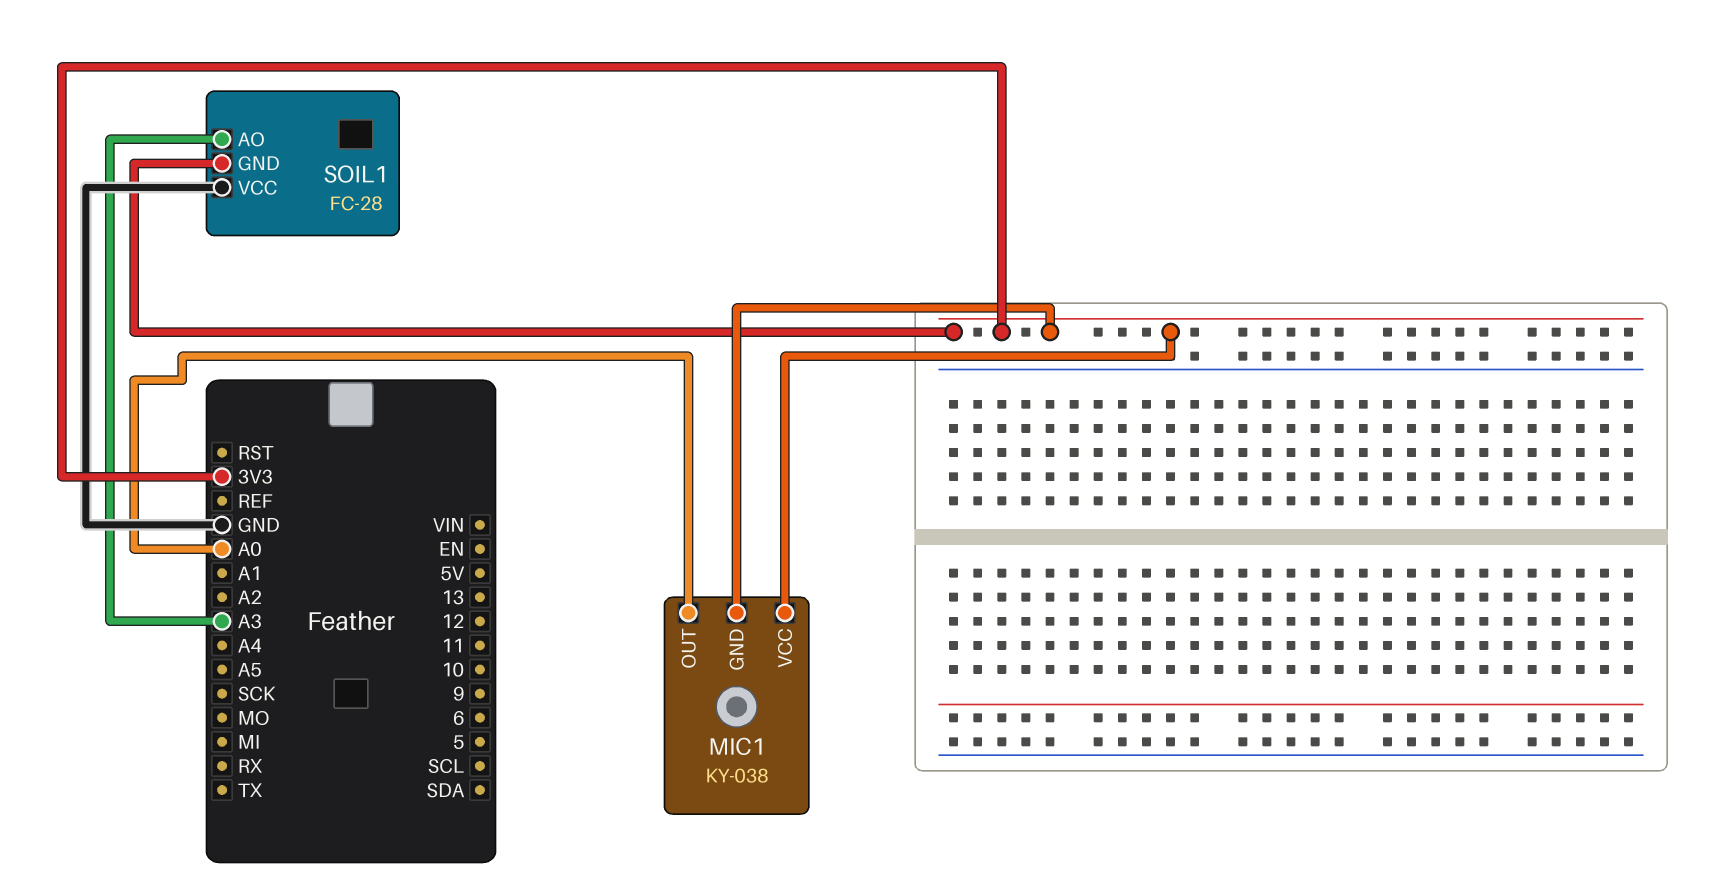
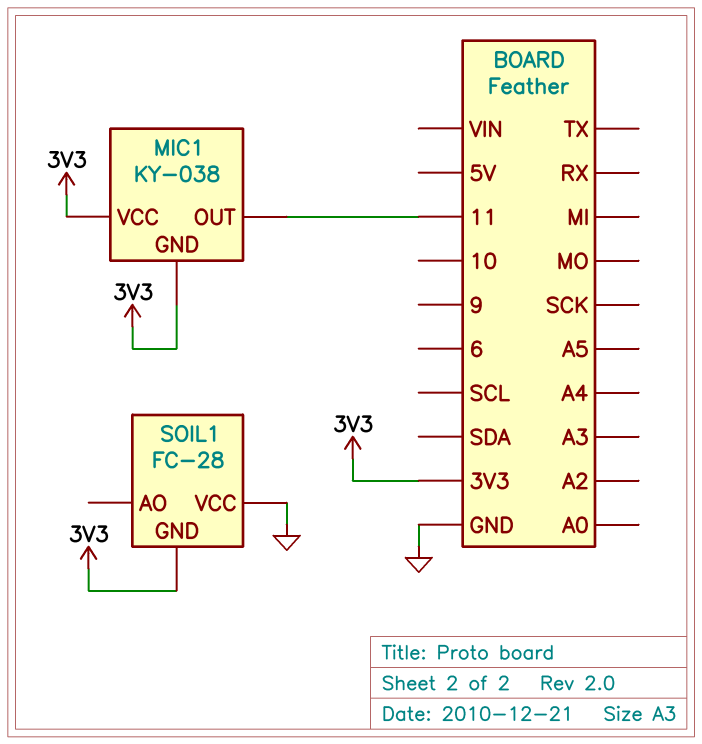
MIC1 pin OUT: A0 -> 11
SOIL1 pin AO: A3 -> none

